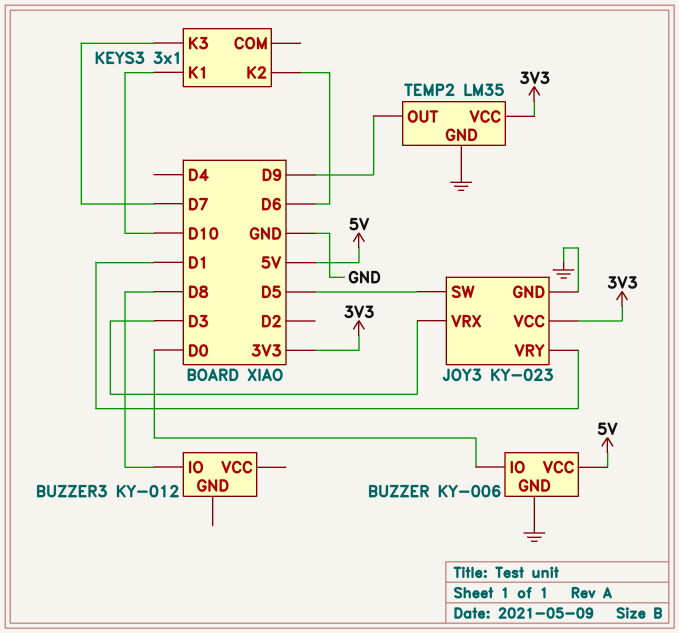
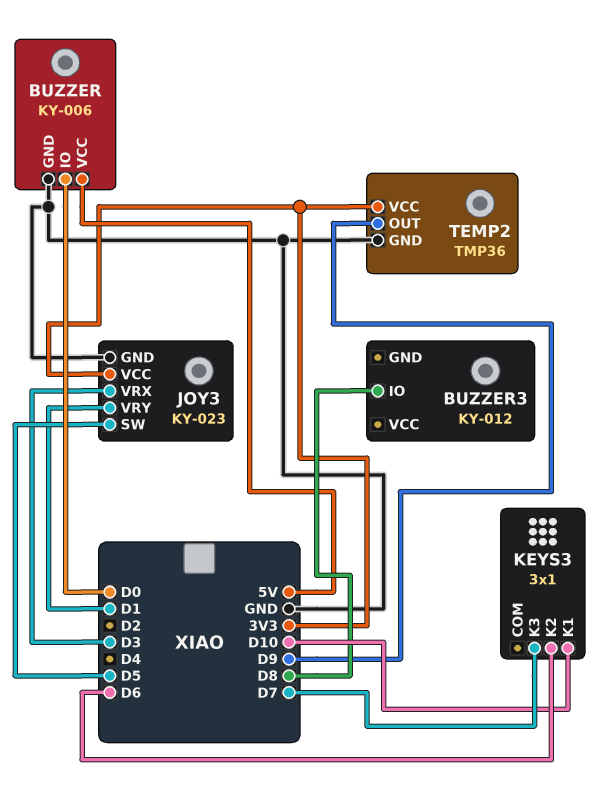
TEMP2: LM35 -> TMP36

